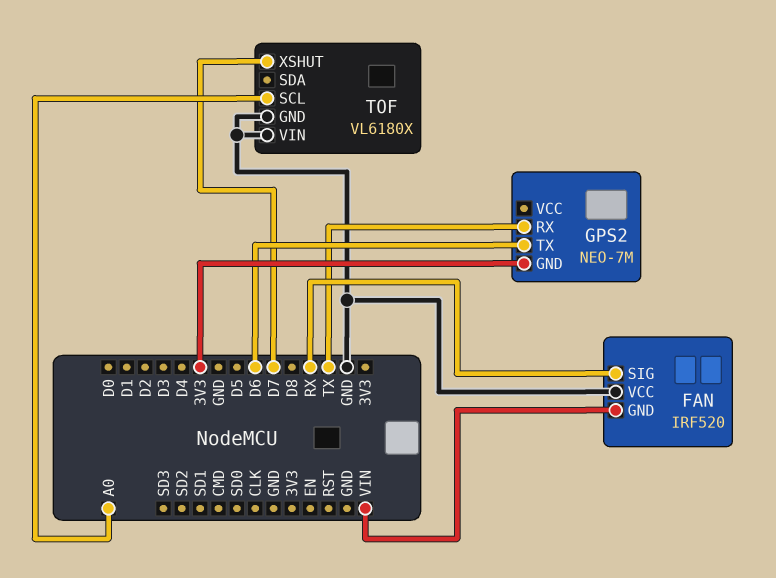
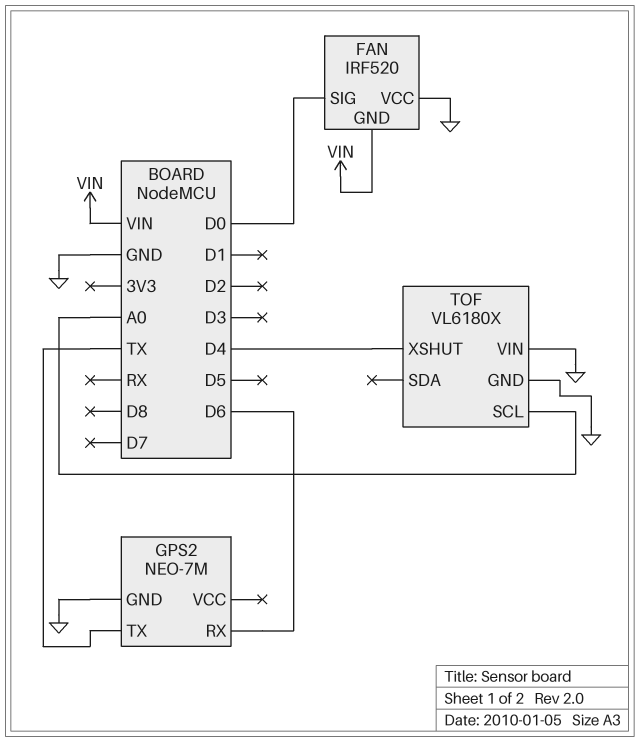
FAN pin SIG: RX -> D0
GPS2 pin GND: 3V3 -> GND
GPS2 pin RX: TX -> D6
GPS2 pin TX: D6 -> TX
TOF pin XSHUT: D7 -> D4

